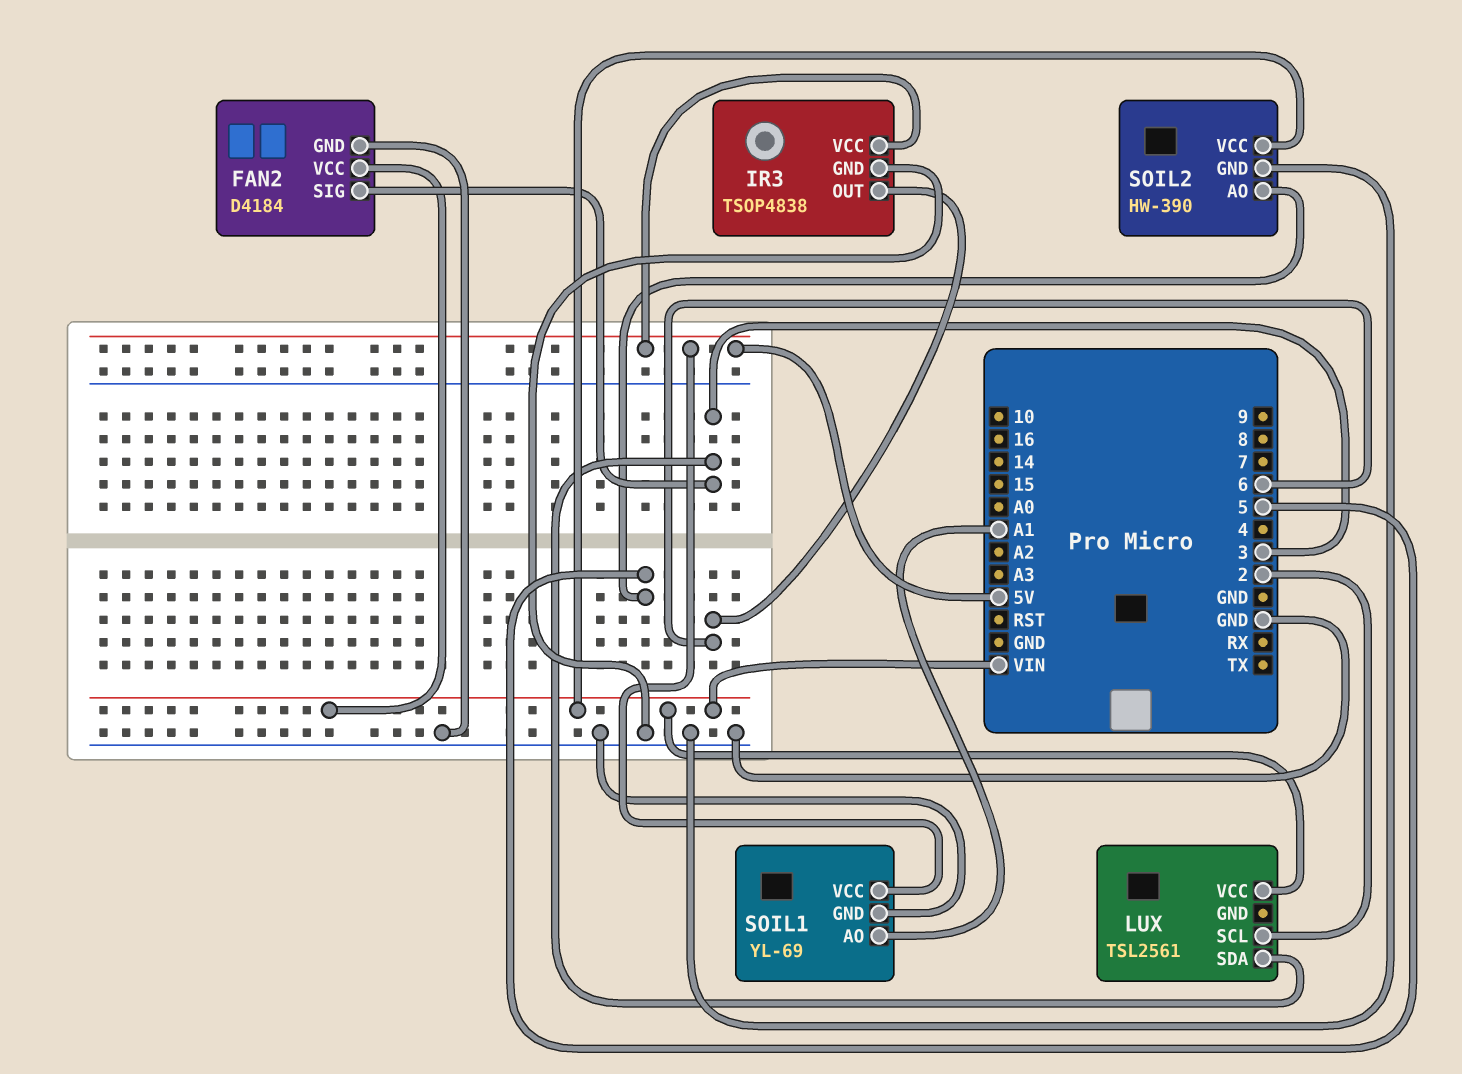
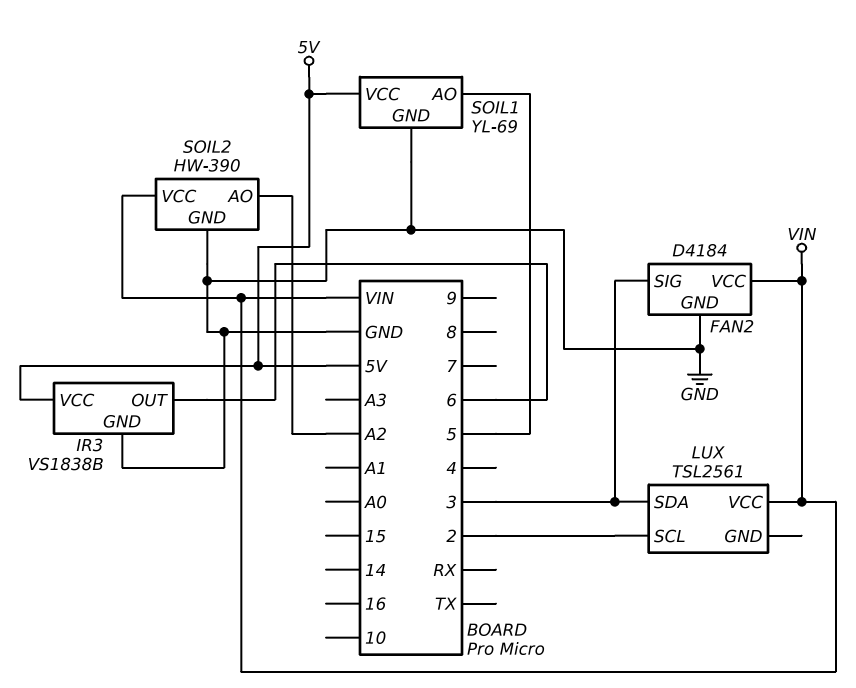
IR3: TSOP4838 -> VS1838B
SOIL1 pin AO: A1 -> 5
SOIL2 pin AO: 5 -> A2

